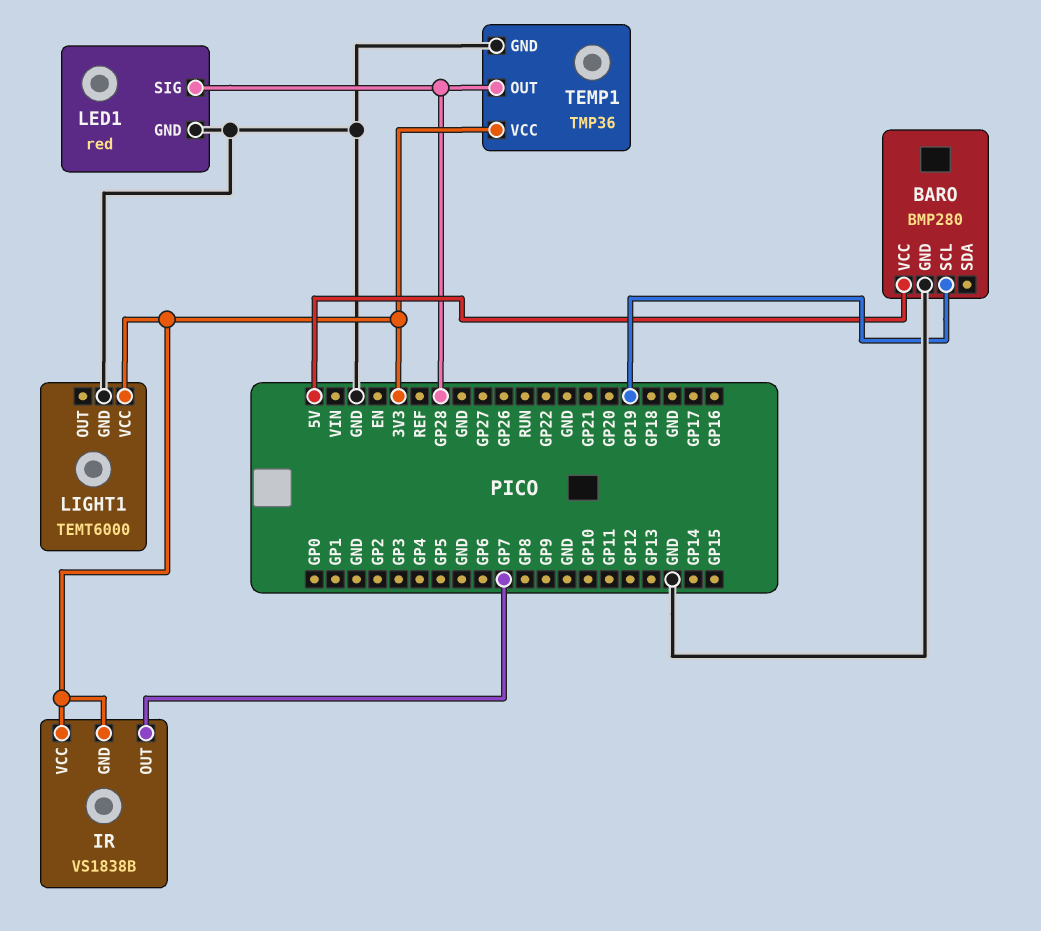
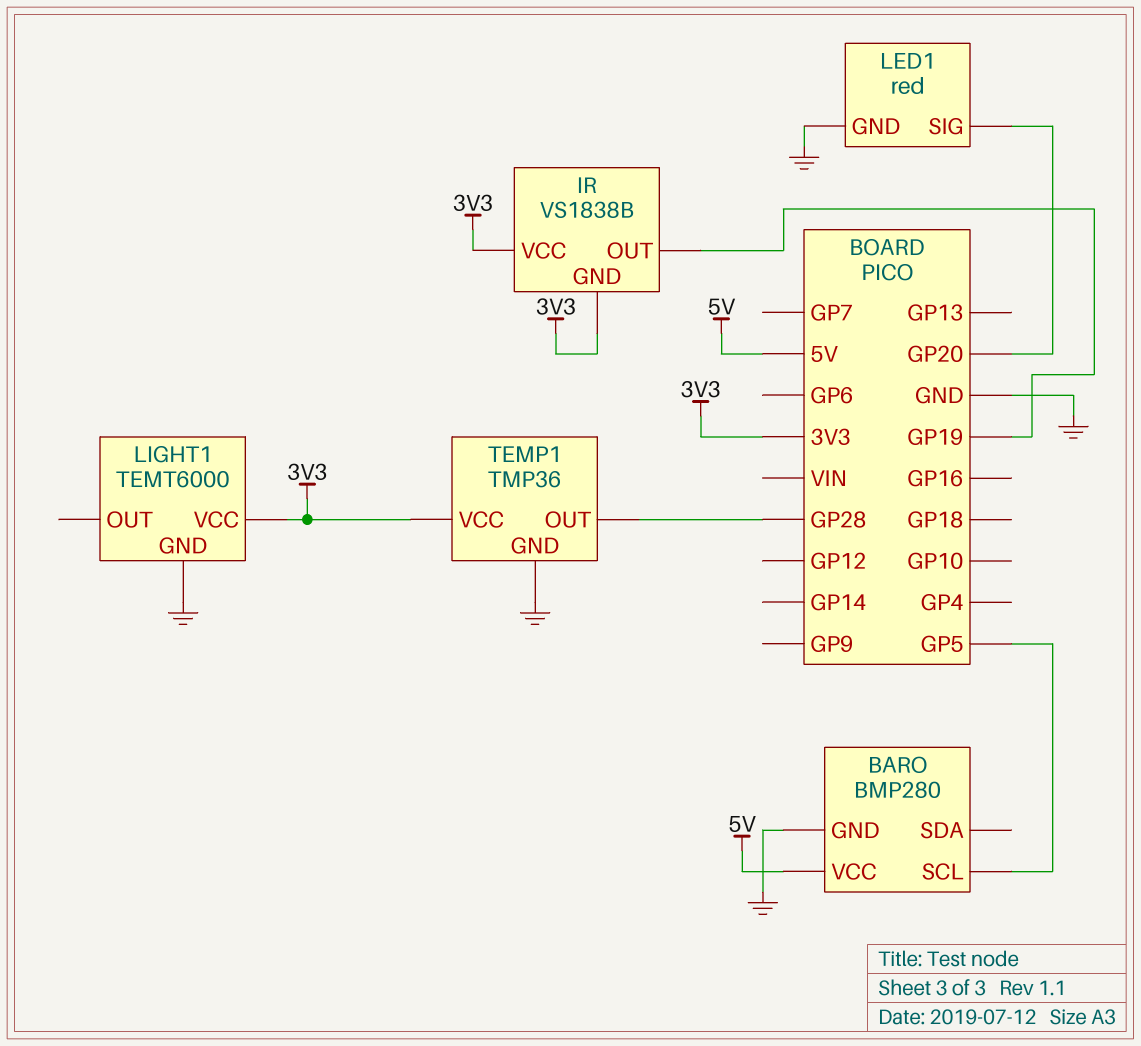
BARO pin SCL: GP19 -> GP5
IR pin OUT: GP7 -> GP19
LED1 pin SIG: GP28 -> GP20

